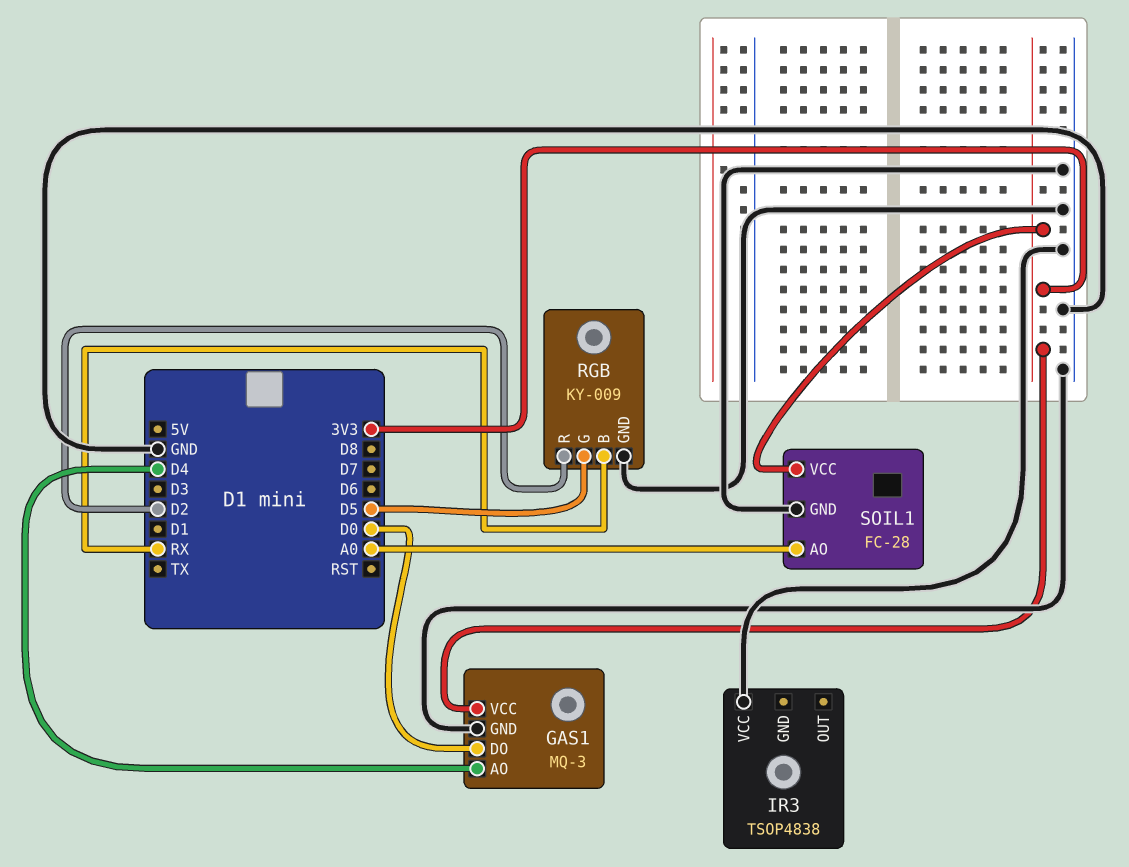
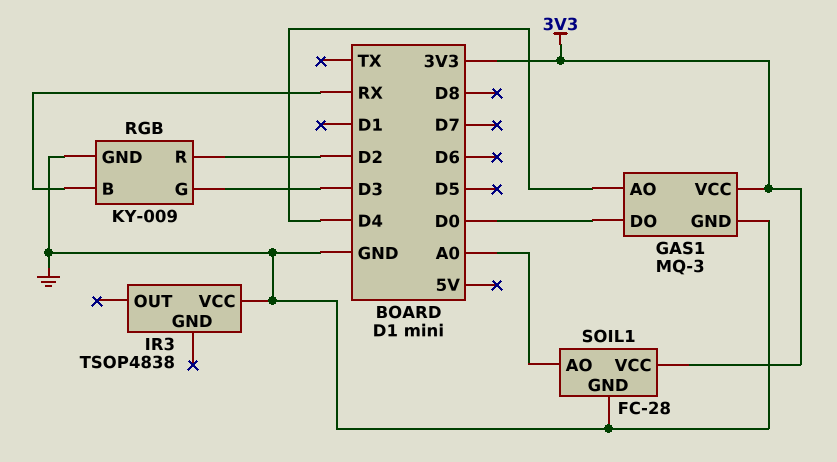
RGB pin G: D5 -> D3

